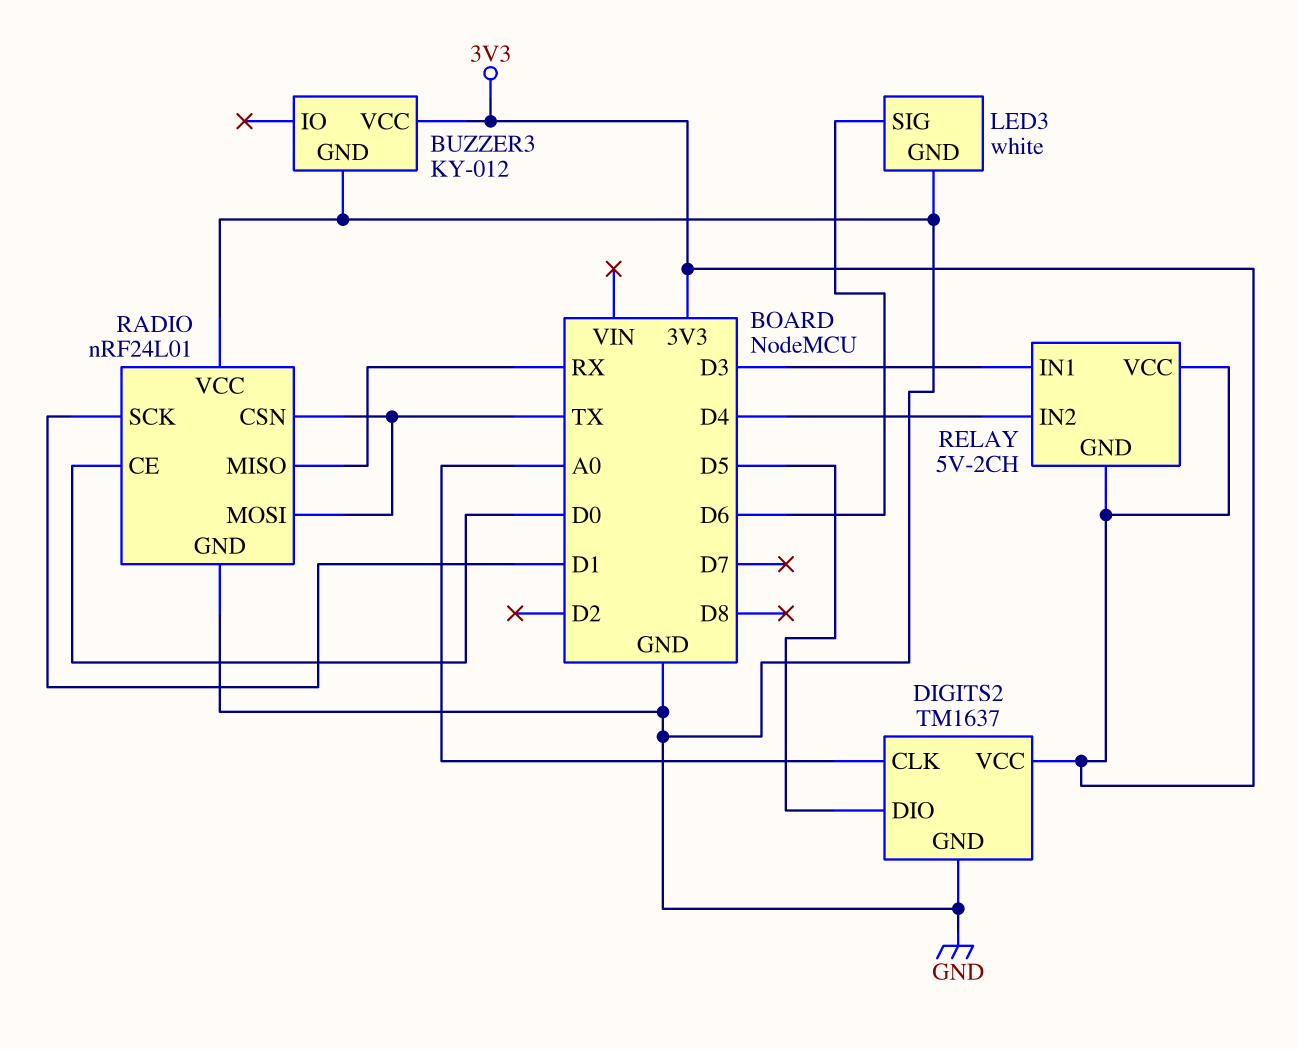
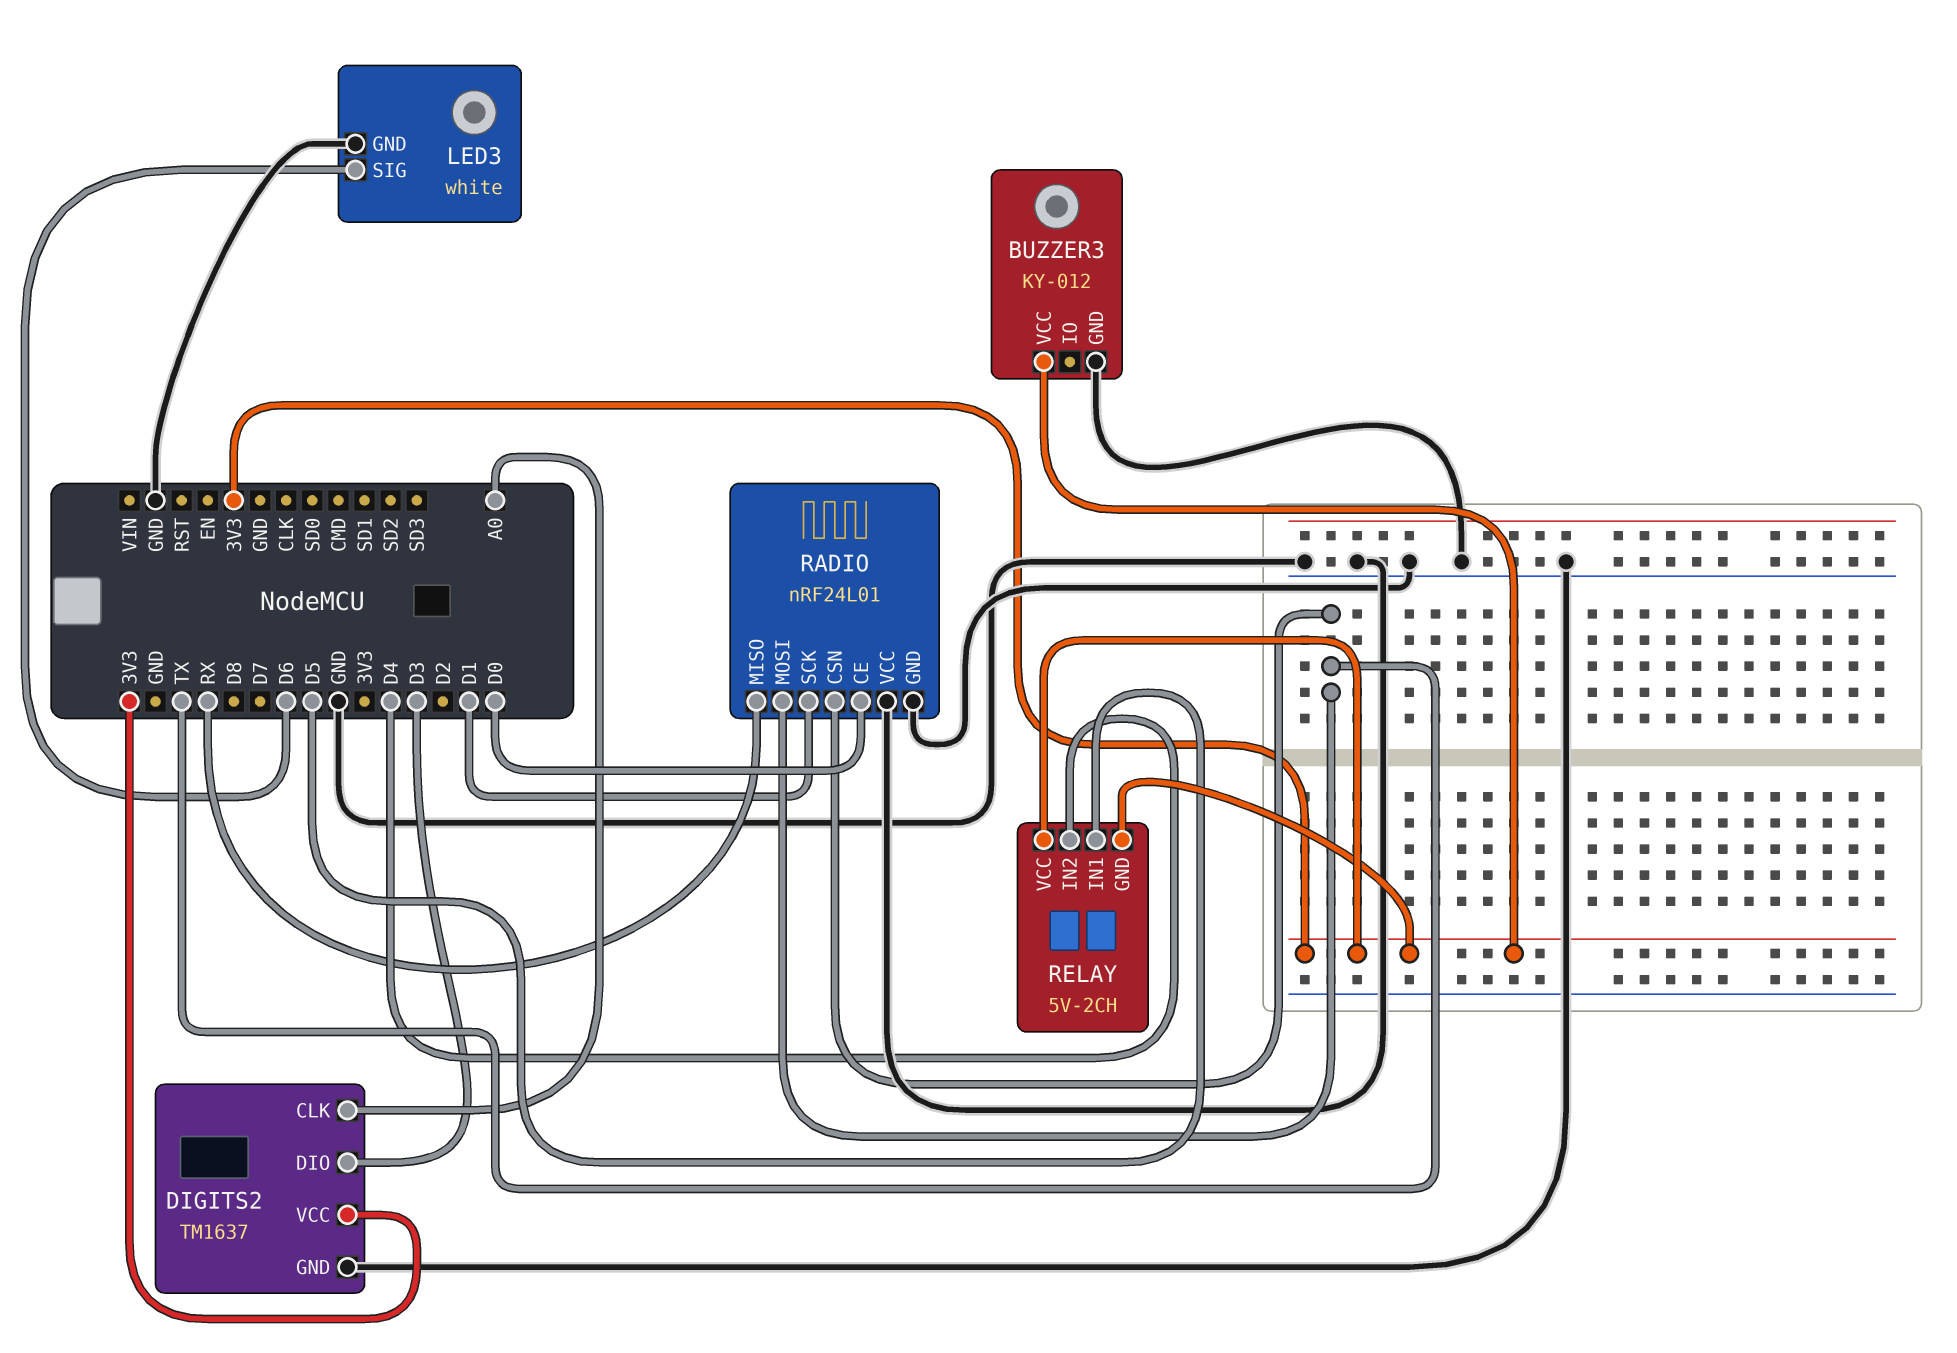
DIGITS2 pin DIO: D5 -> D3
RELAY pin IN1: D3 -> D5

